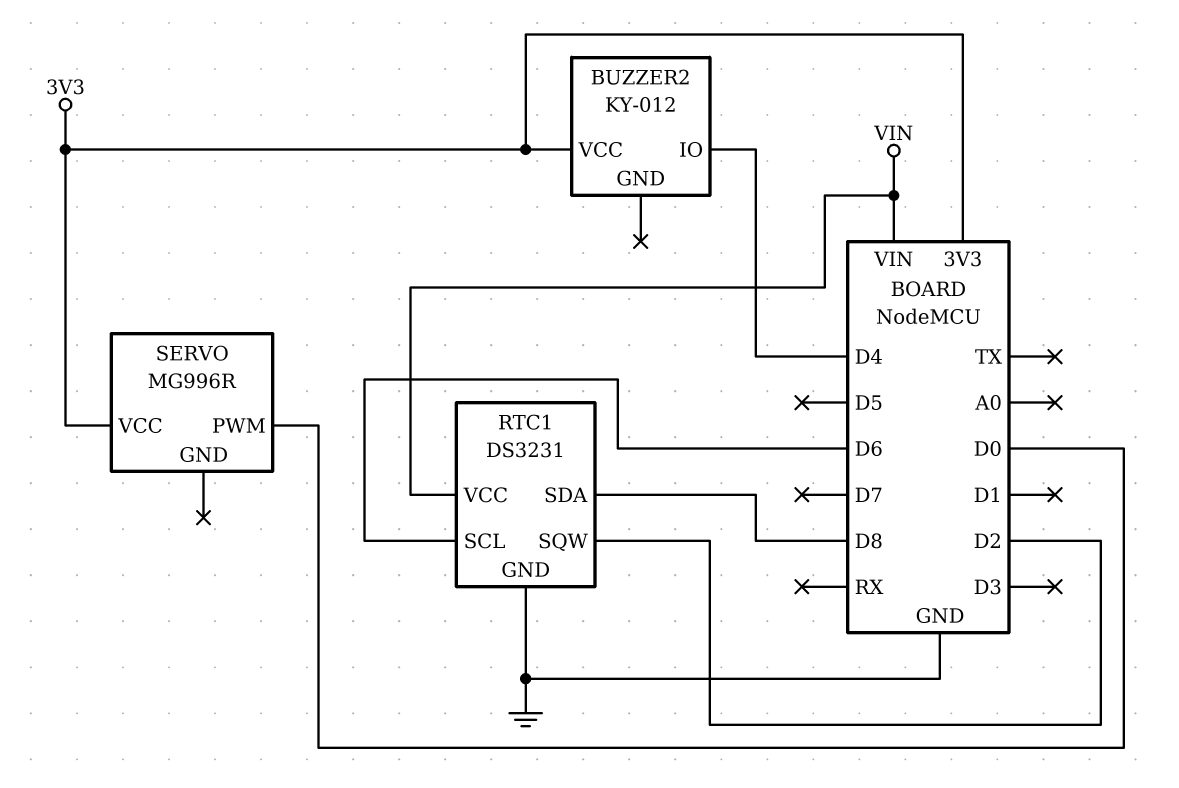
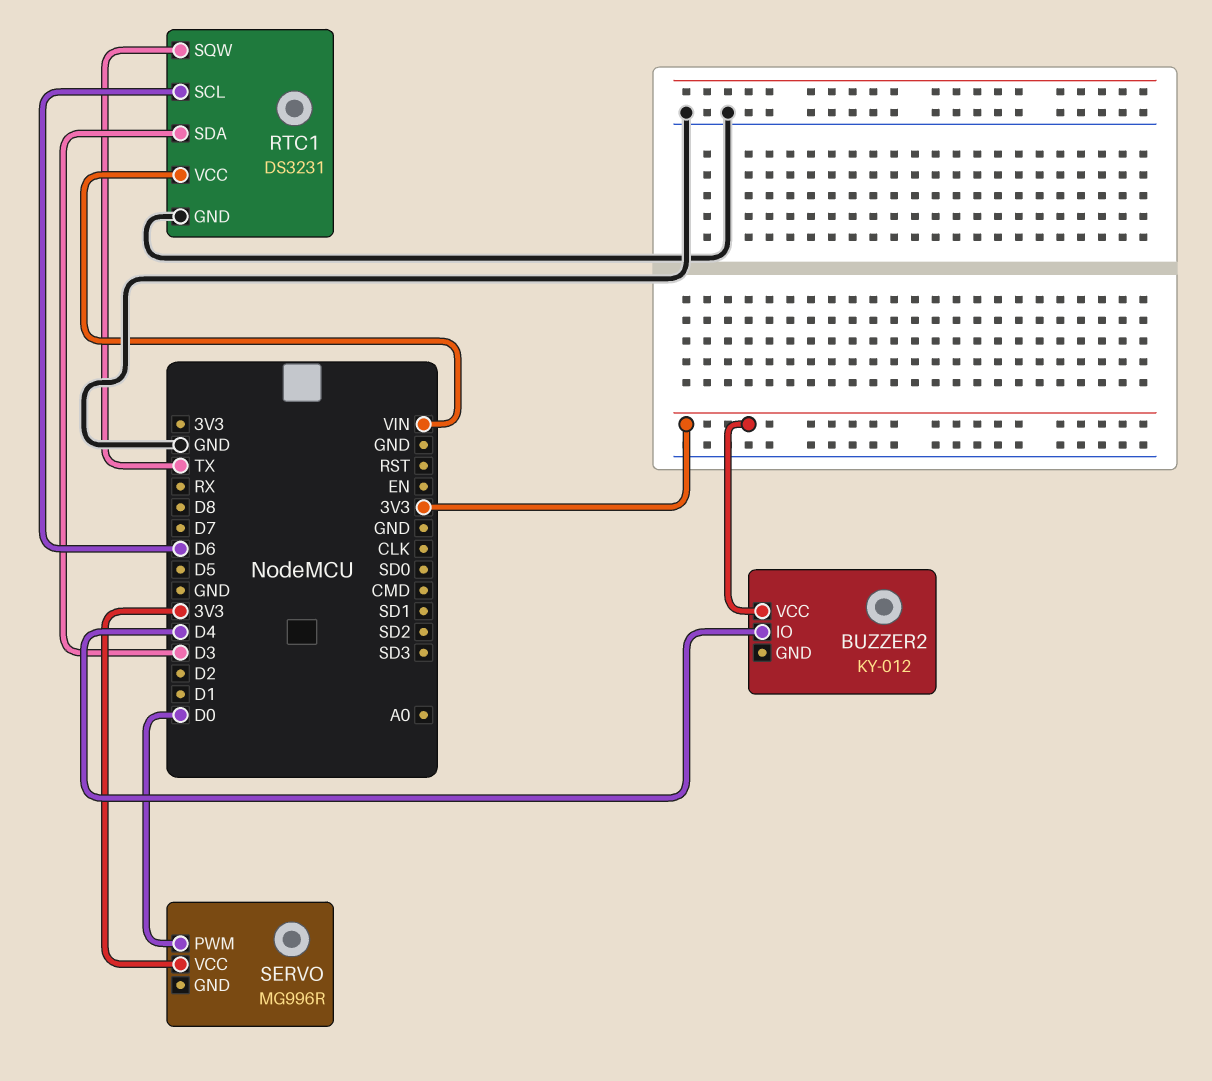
RTC1 pin SDA: D8 -> D3
RTC1 pin SQW: D2 -> TX

